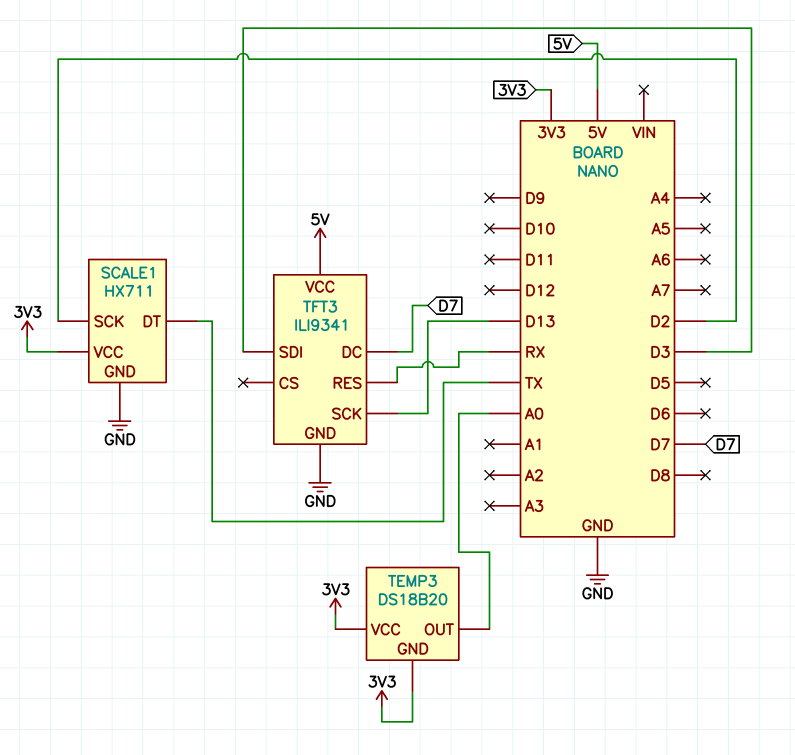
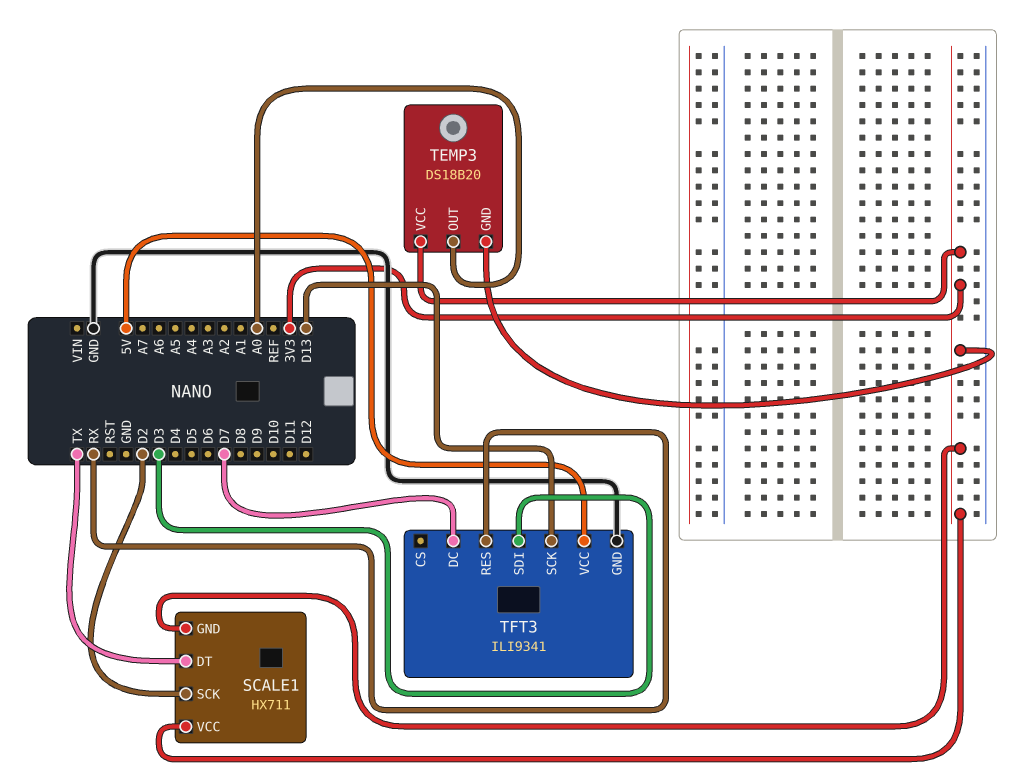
SCALE1 pin GND: GND -> 3V3

